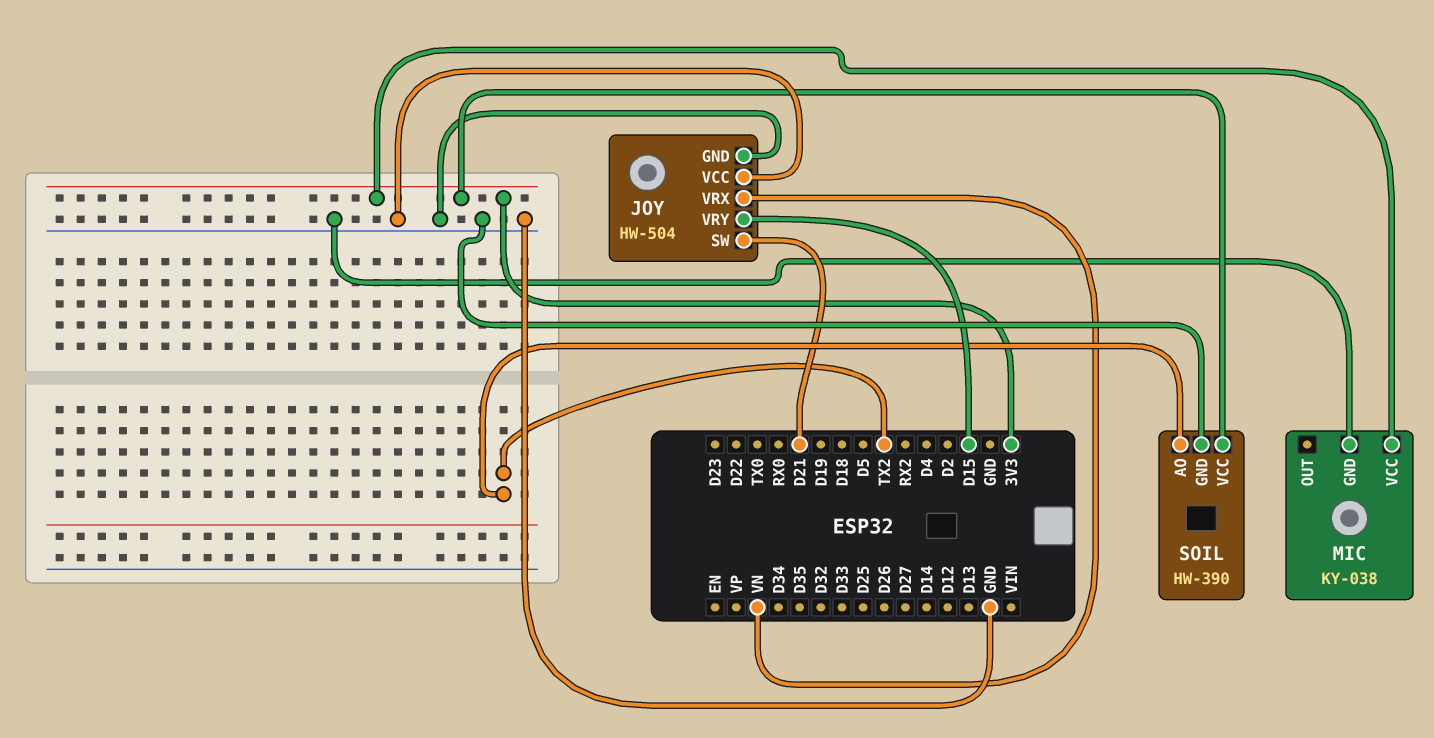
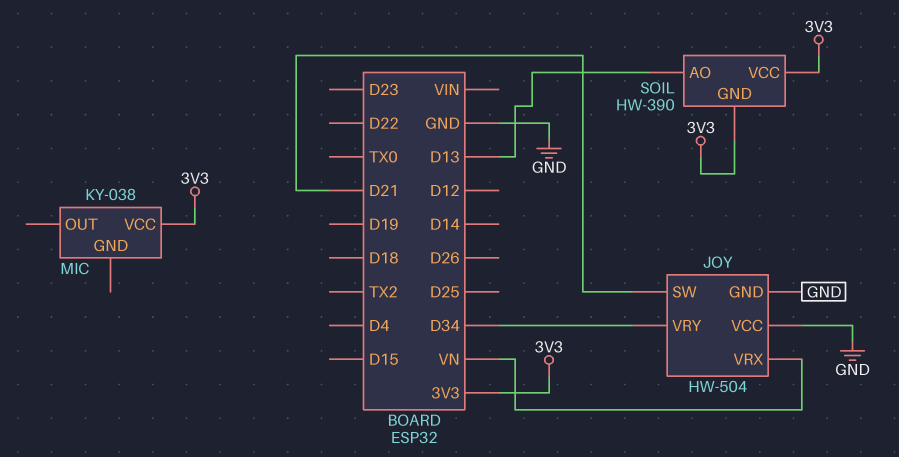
JOY pin VRY: D15 -> D34
MIC pin GND: GND -> none
SOIL pin AO: TX2 -> D13
SOIL pin GND: GND -> 3V3

